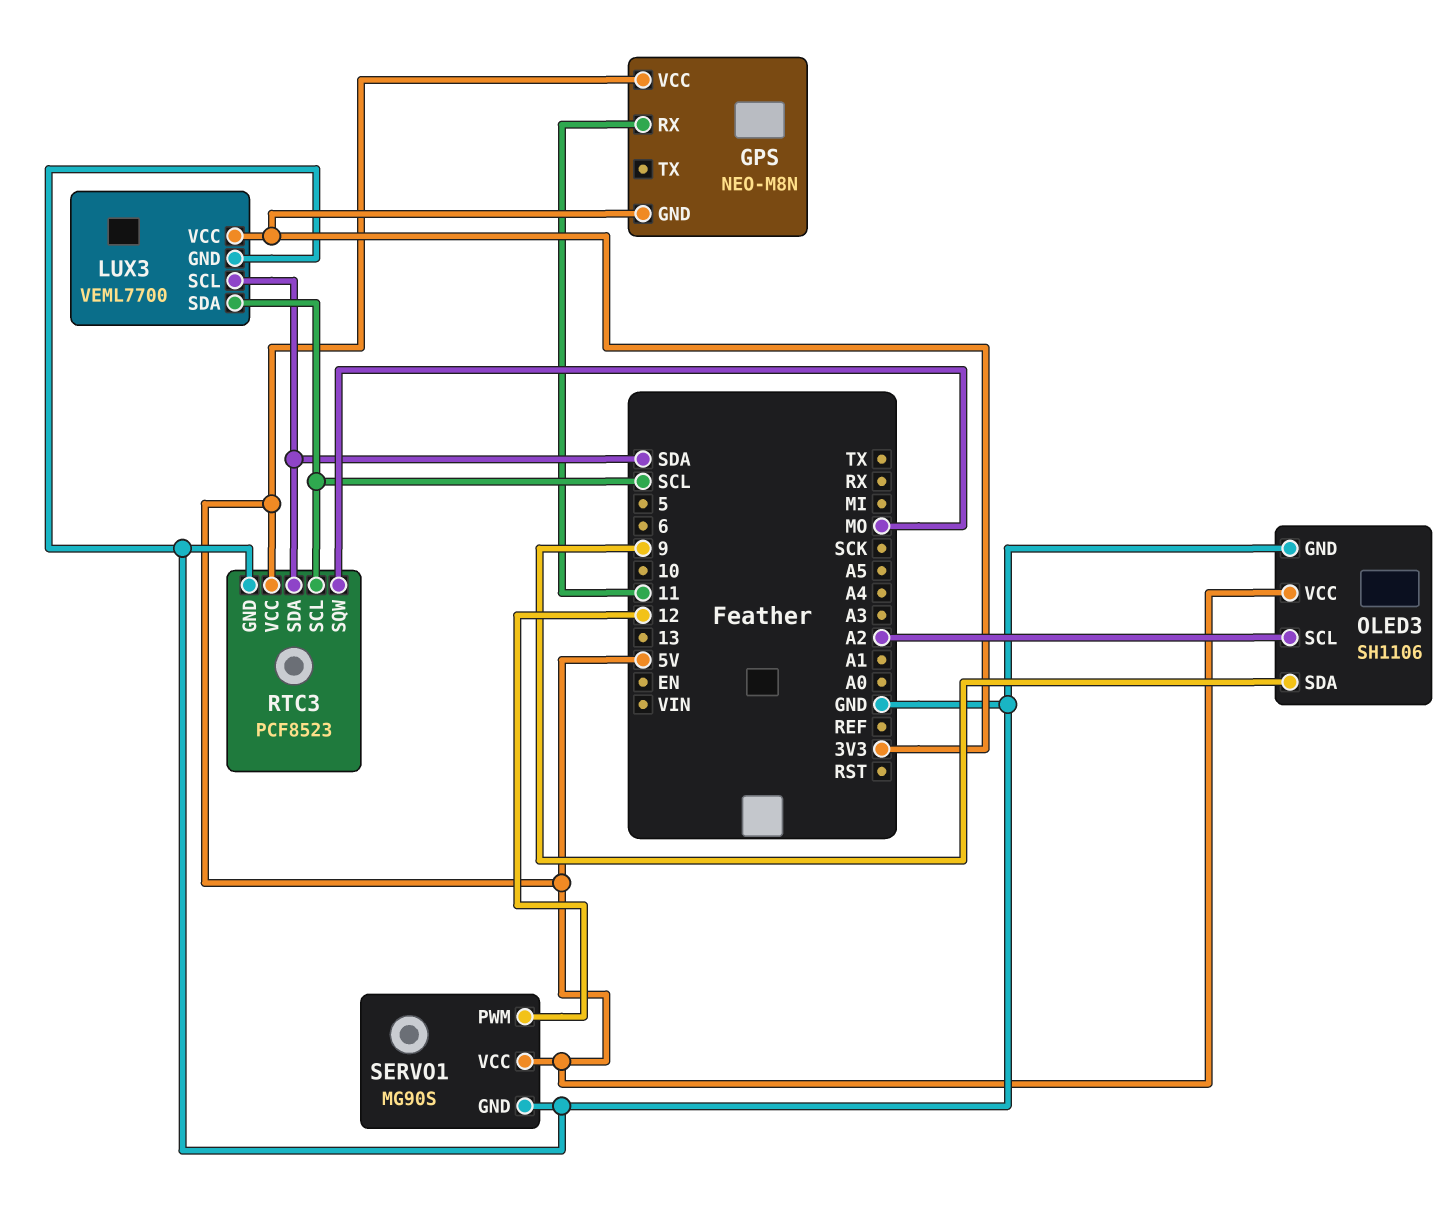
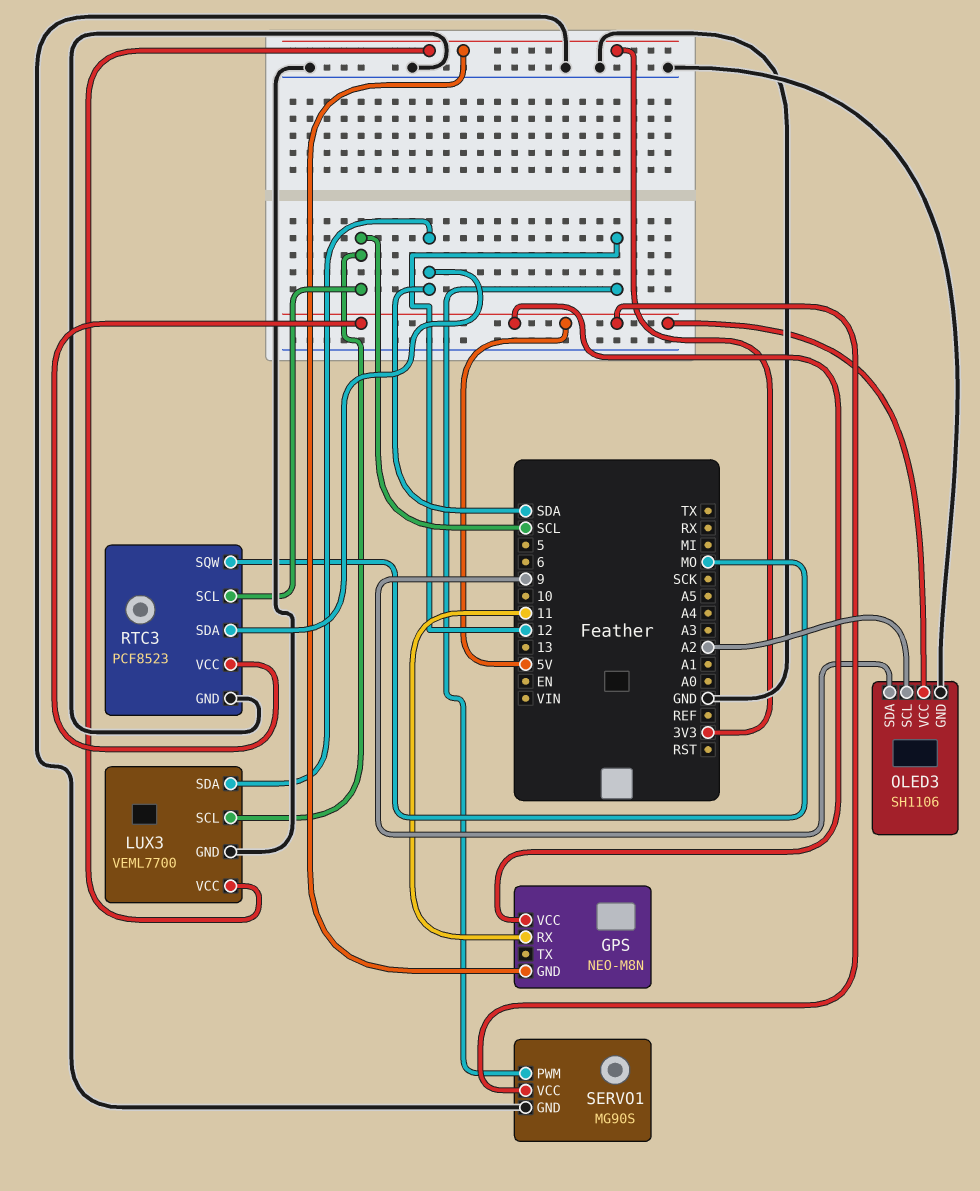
LUX3 pin SCL: SDA -> SCL
LUX3 pin SDA: SCL -> SDA

